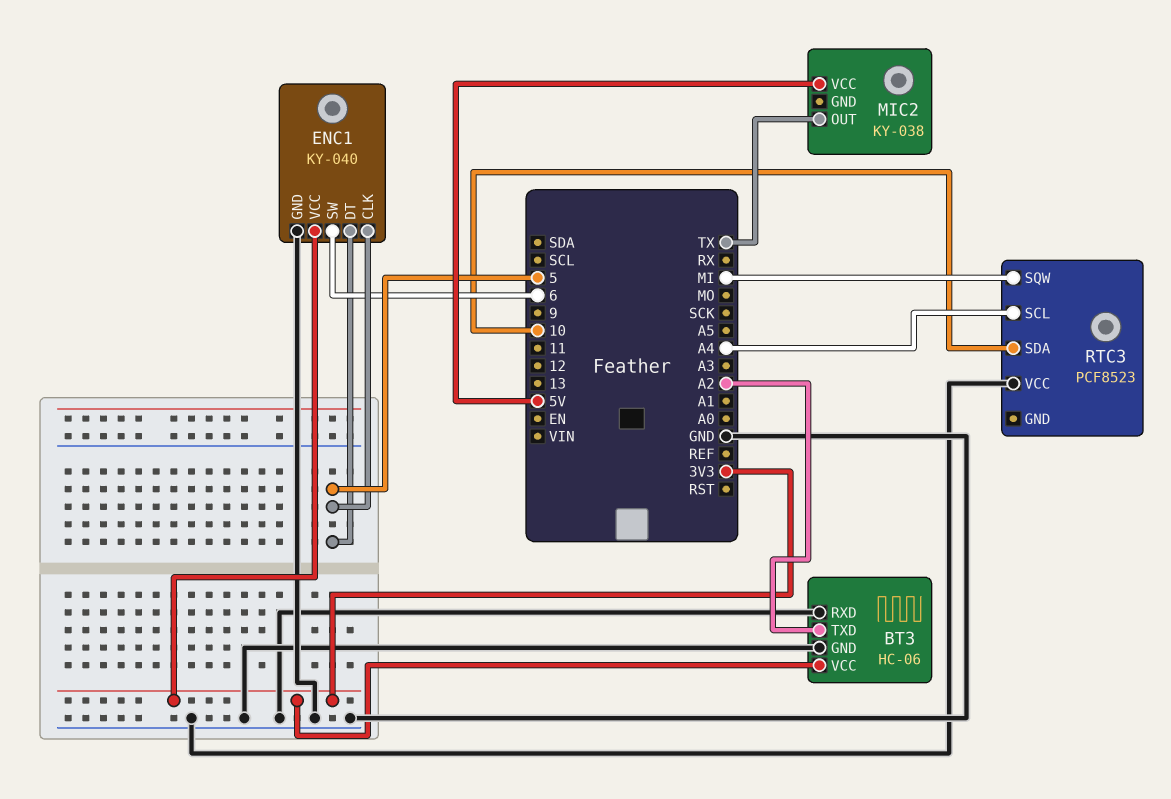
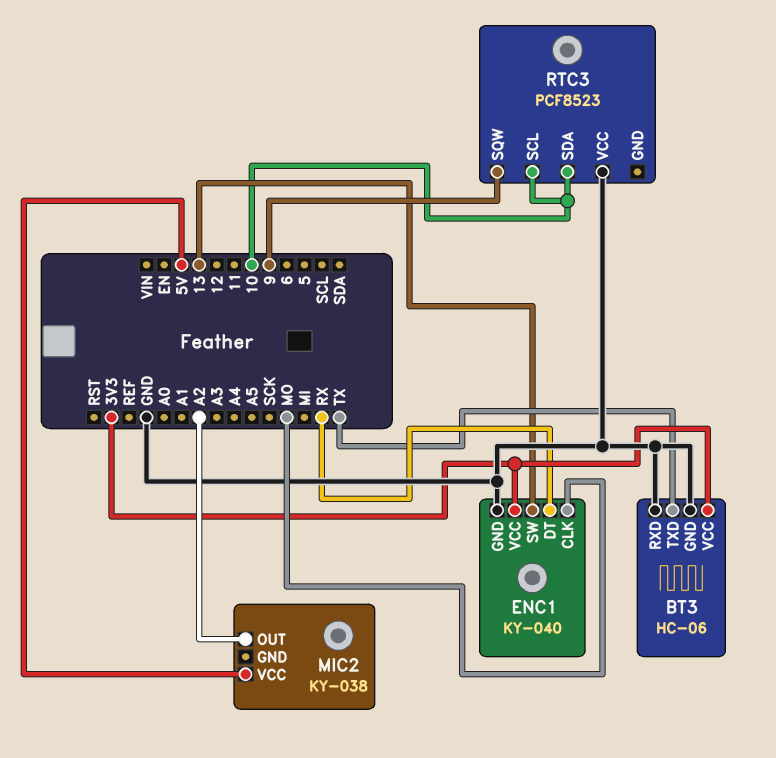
BT3 pin TXD: A2 -> TX
ENC1 pin CLK: 5 -> MO
ENC1 pin DT: 5 -> RX
ENC1 pin SW: 6 -> 13
MIC2 pin OUT: TX -> A2
RTC3 pin SCL: A4 -> 10
RTC3 pin SQW: MI -> 9

